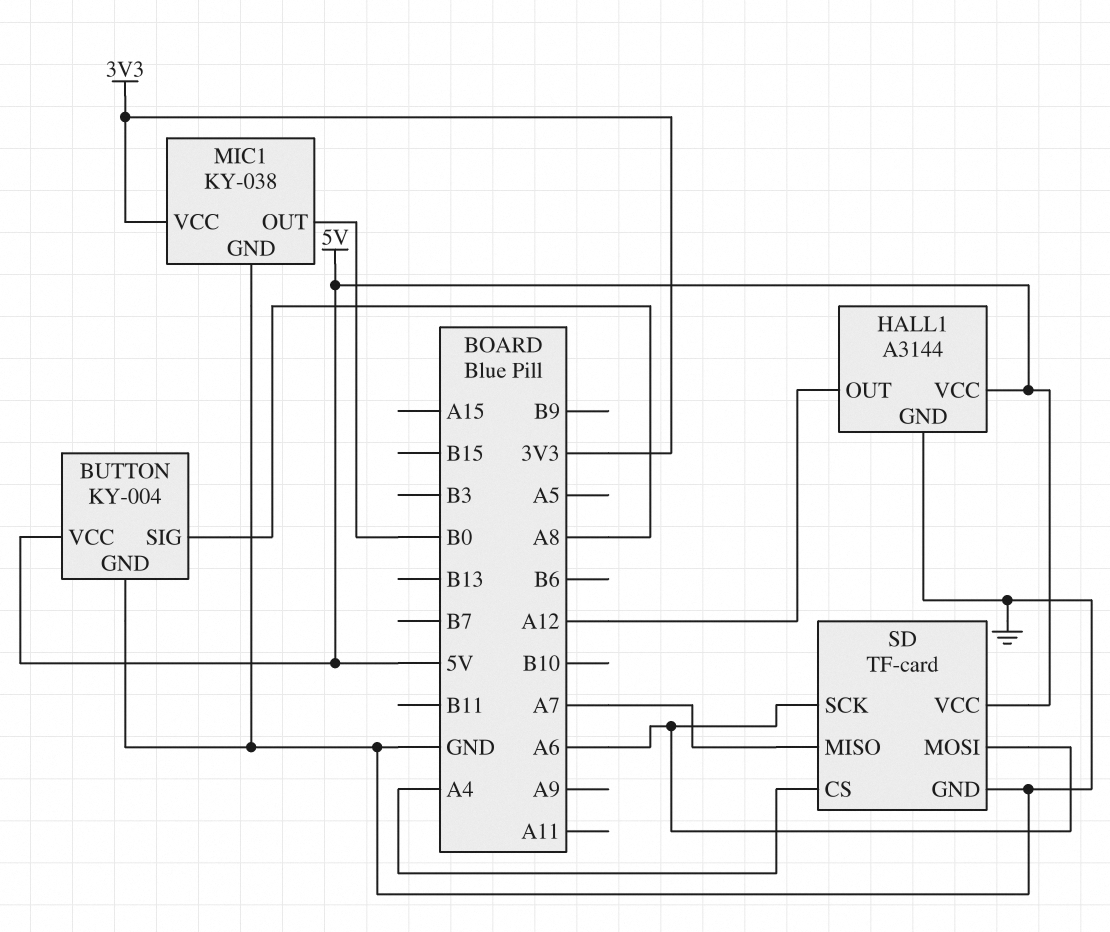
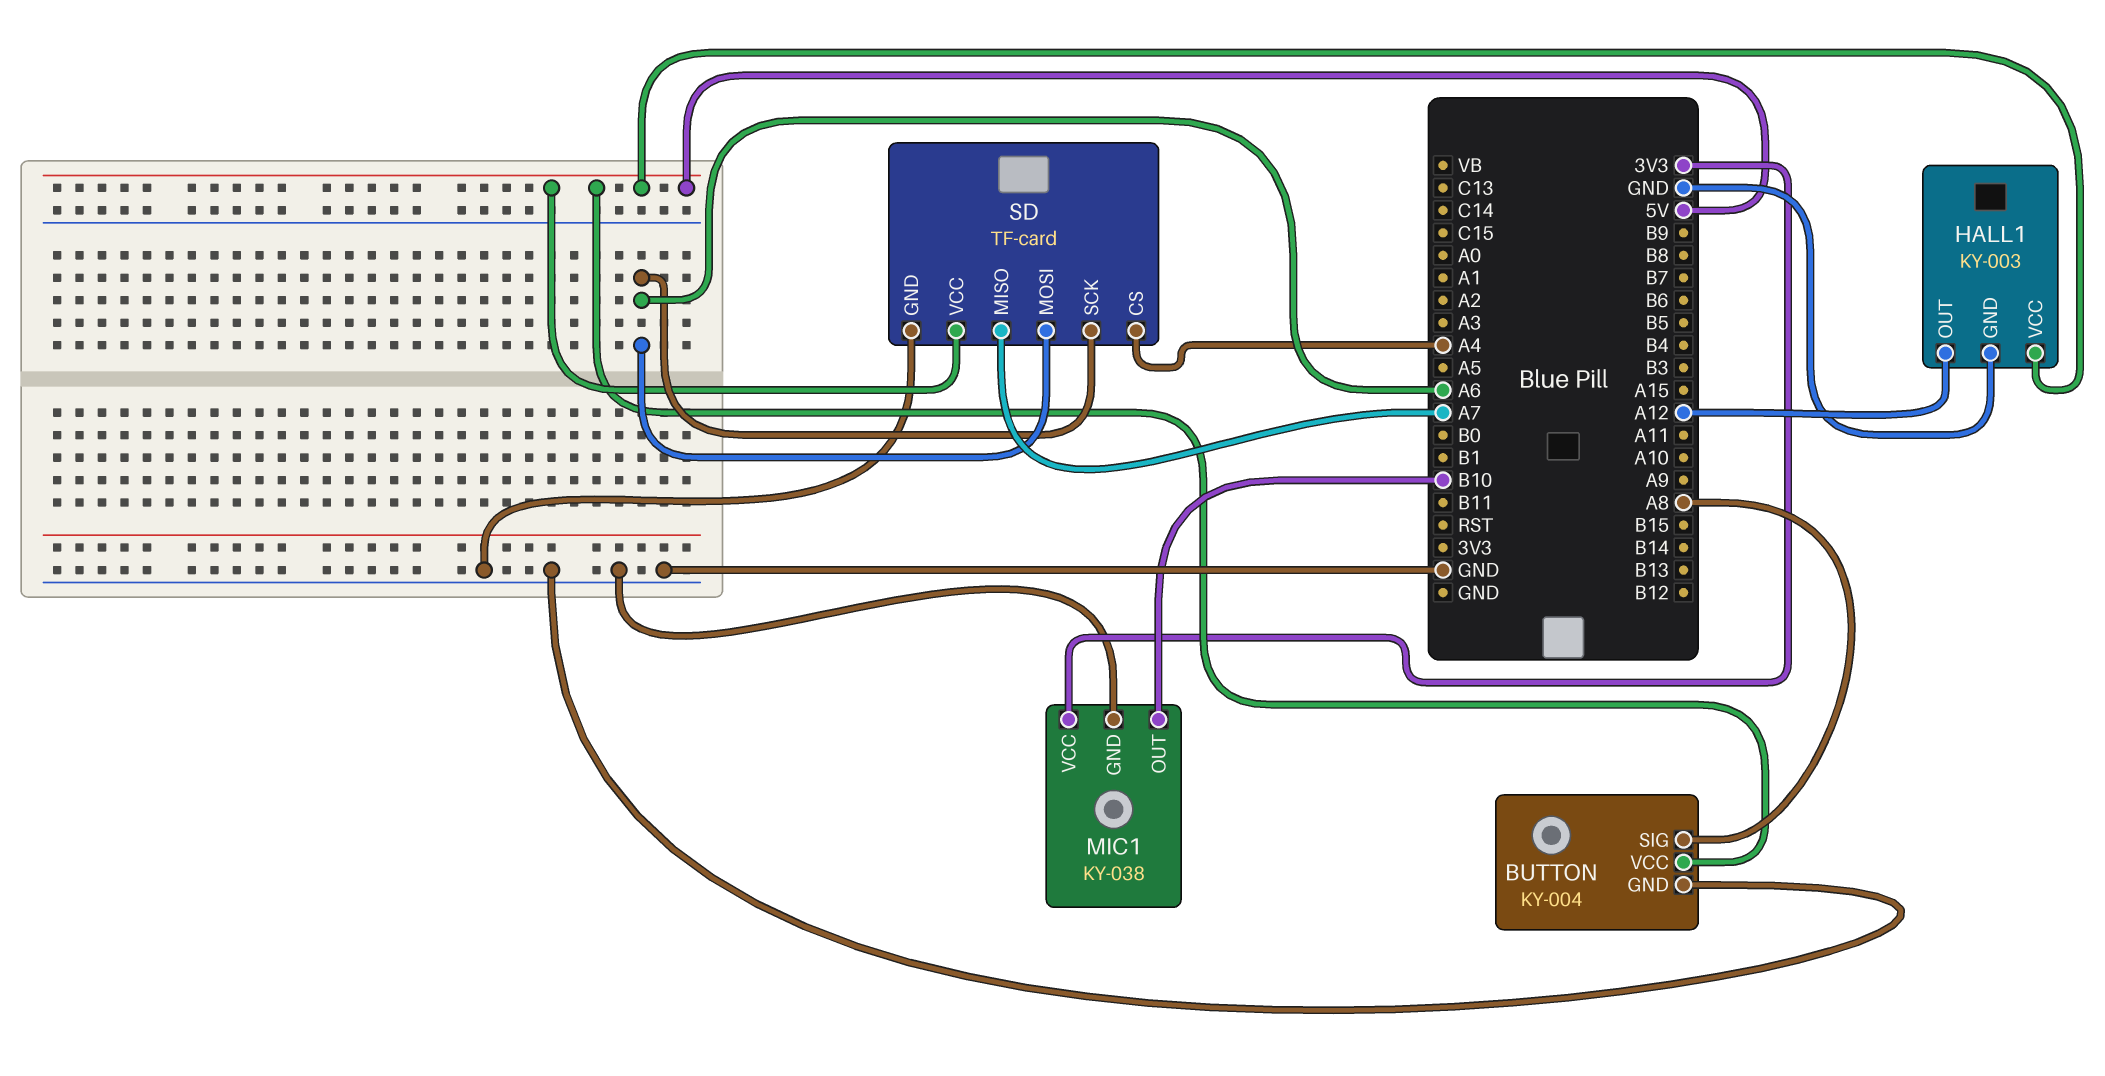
HALL1: A3144 -> KY-003
MIC1 pin OUT: B0 -> B10

